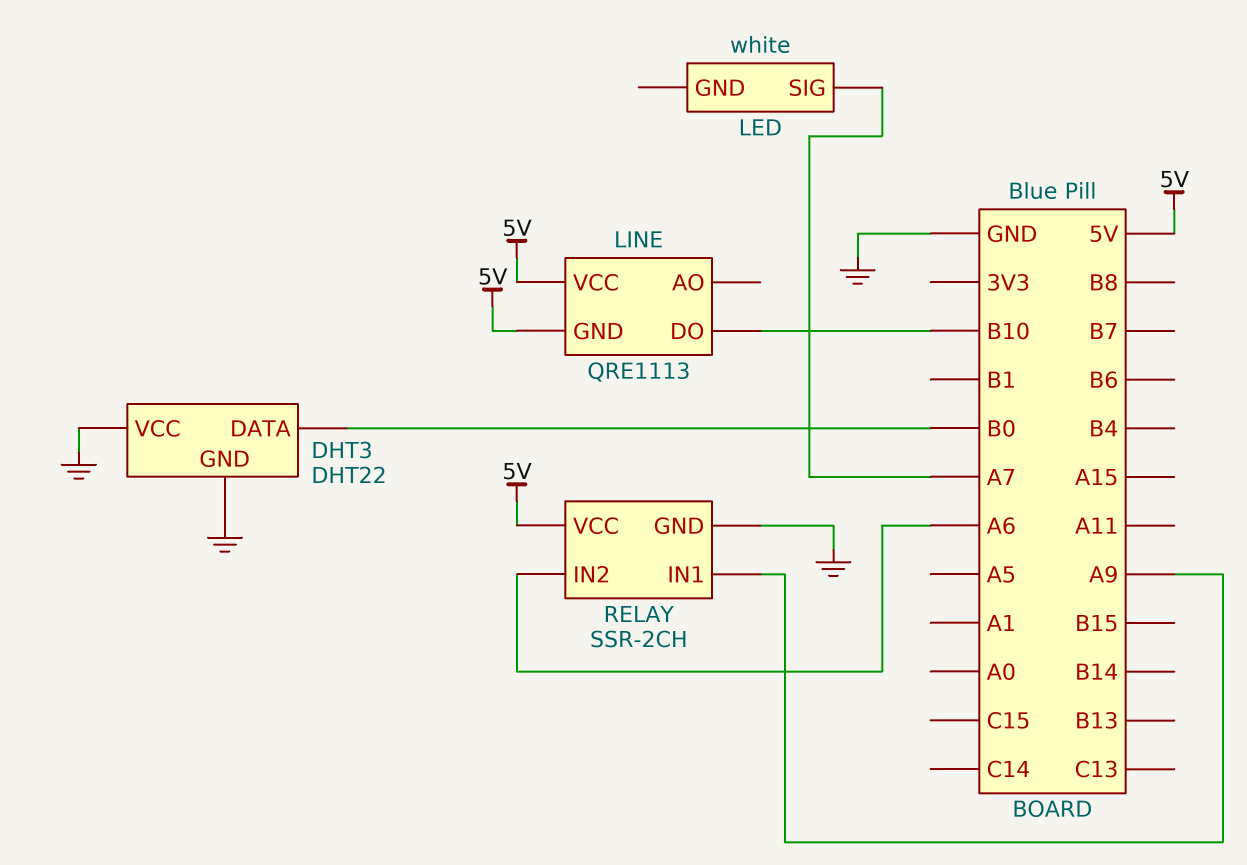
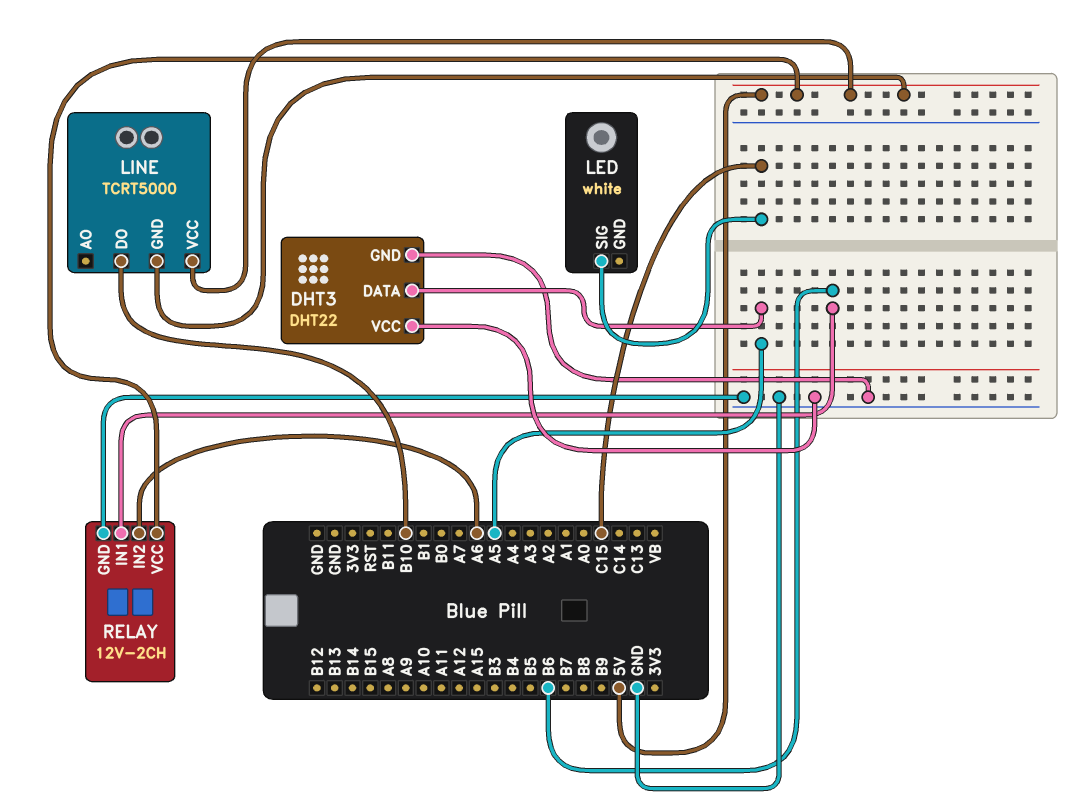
DHT3 pin DATA: B0 -> A5
LED pin SIG: A7 -> C15
LINE: QRE1113 -> TCRT5000
RELAY: SSR-2CH -> 12V-2CH
RELAY pin IN1: A9 -> B6

